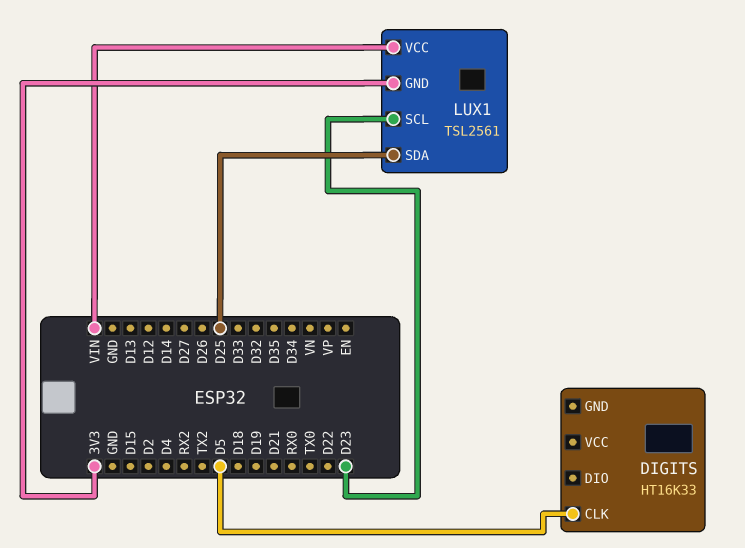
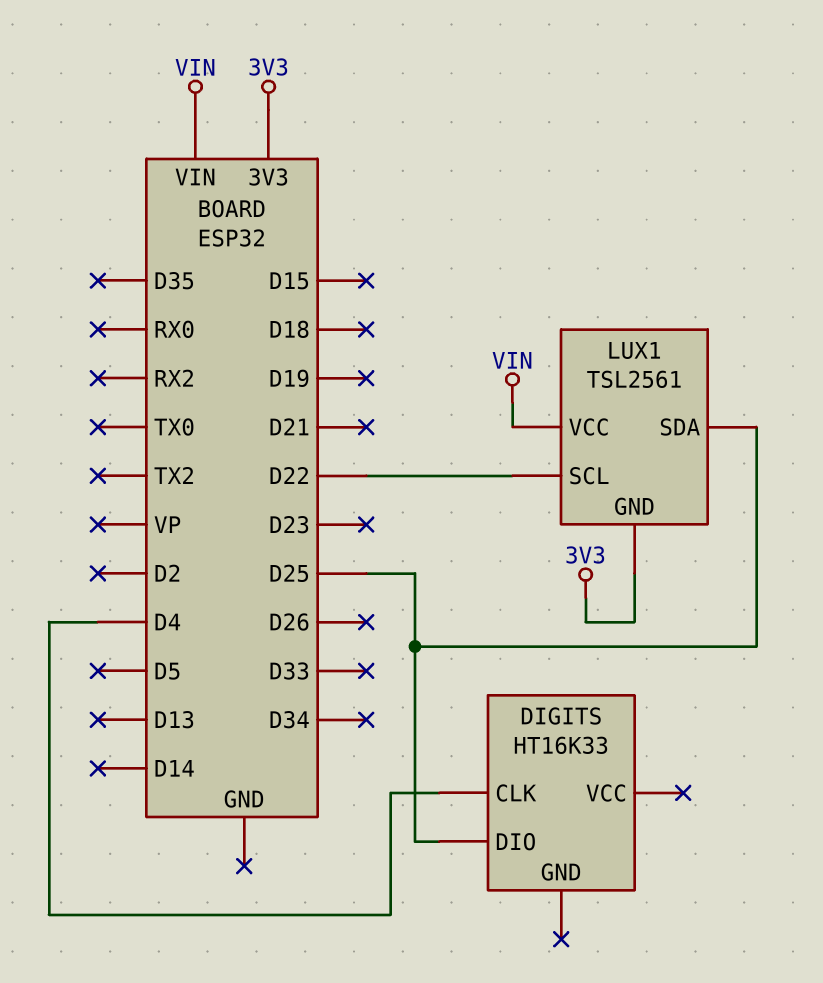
DIGITS pin CLK: D5 -> D4
DIGITS pin DIO: none -> D25
LUX1 pin SCL: D23 -> D22

